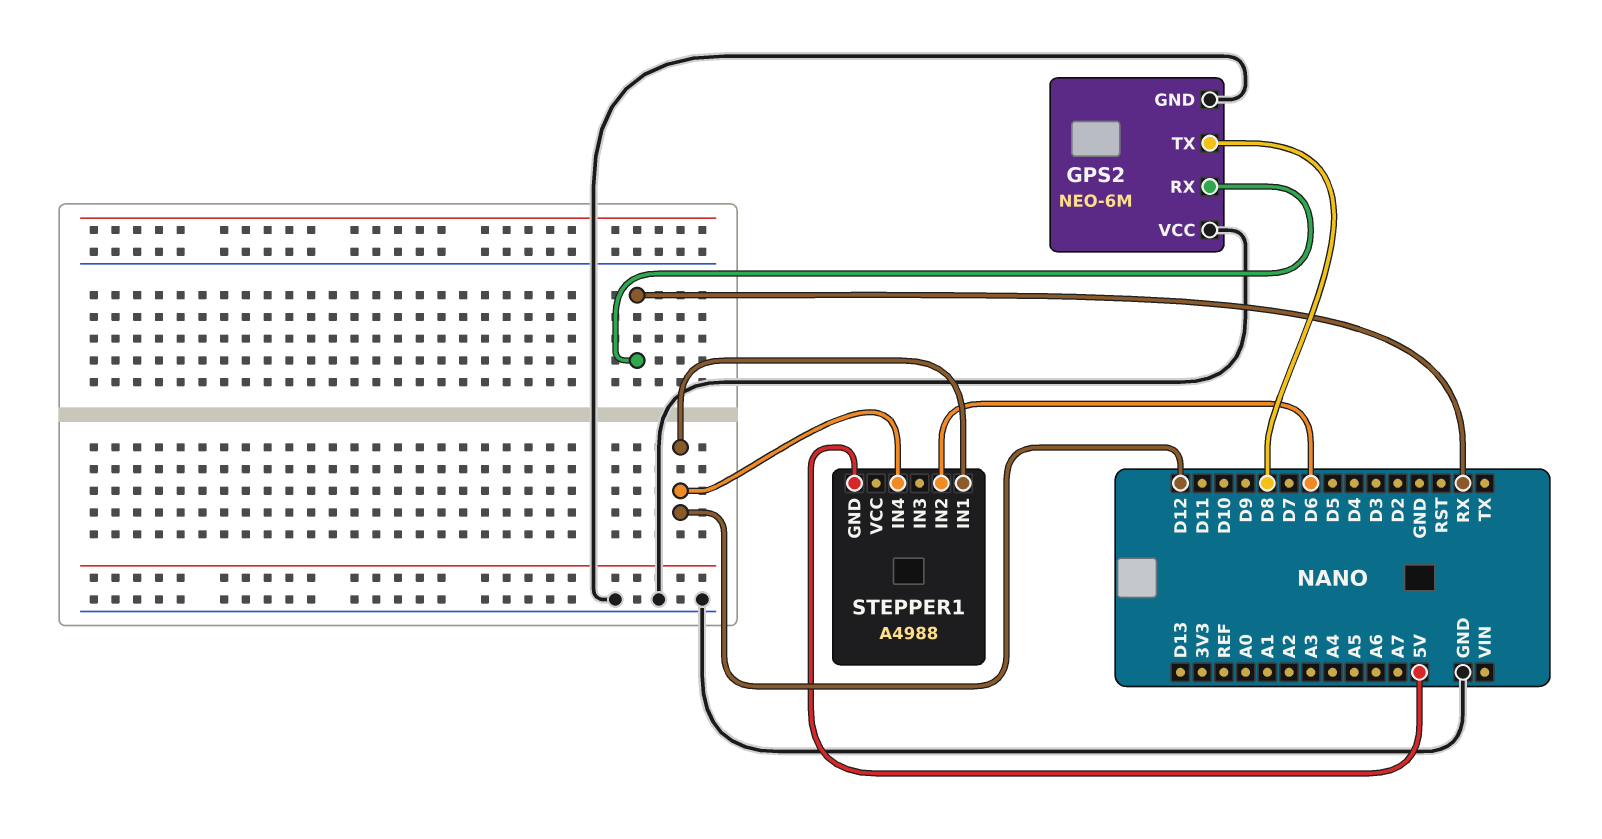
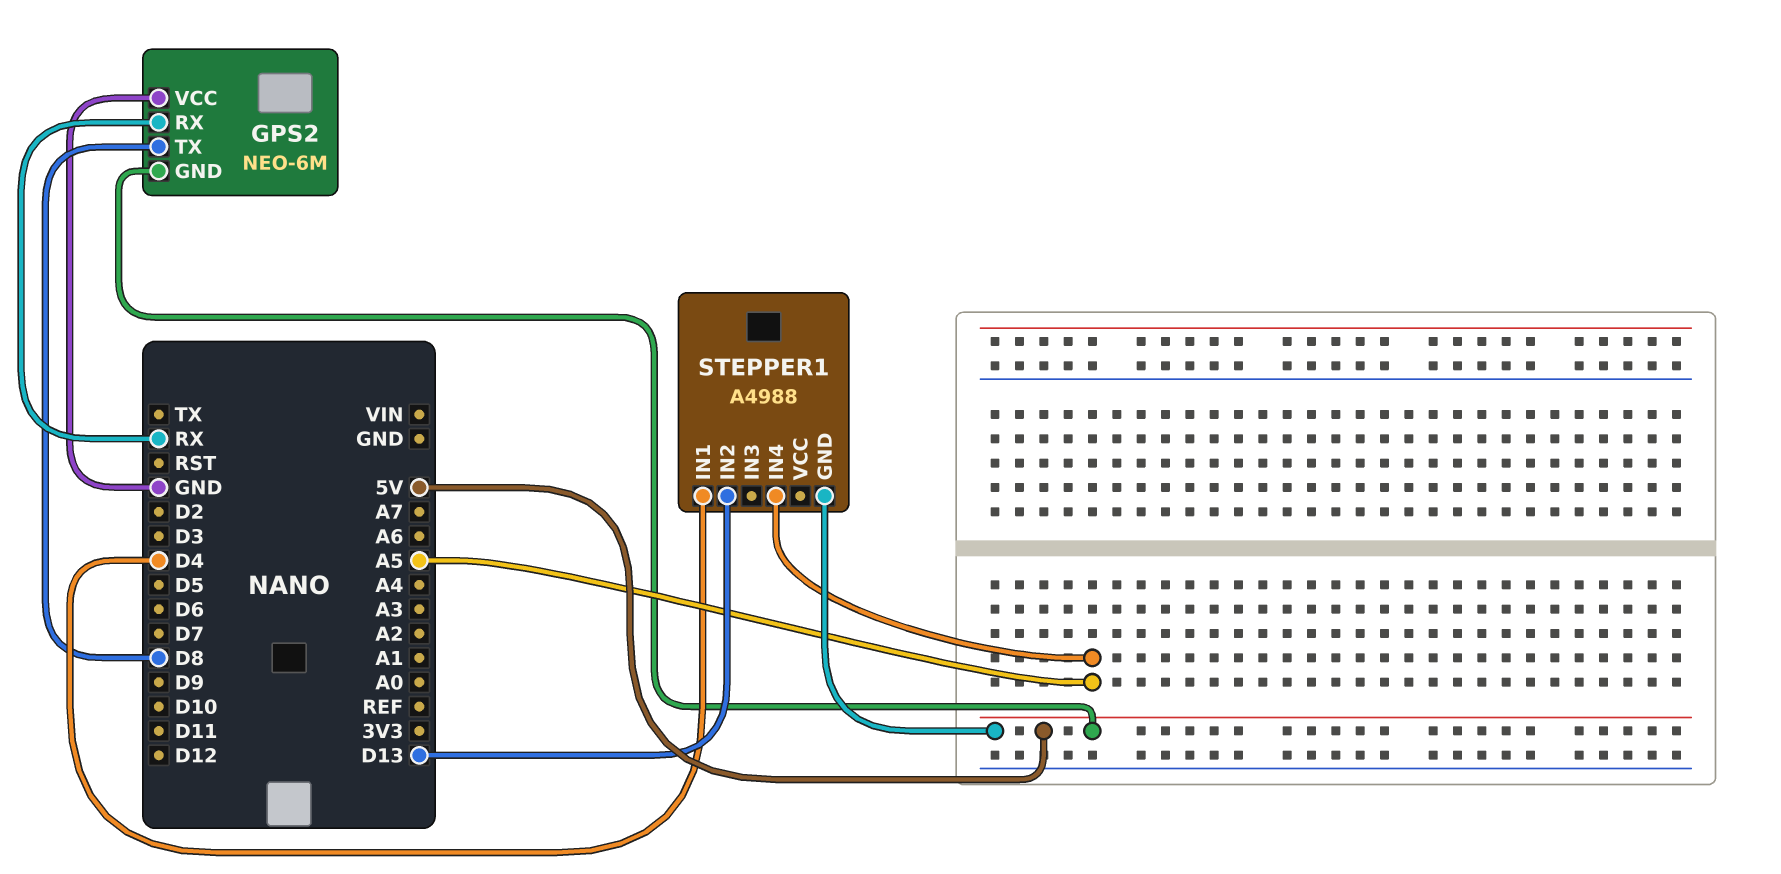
GPS2 pin GND: GND -> 5V
STEPPER1 pin IN1: D12 -> D4
STEPPER1 pin IN2: D6 -> D13
STEPPER1 pin IN4: D12 -> A5

